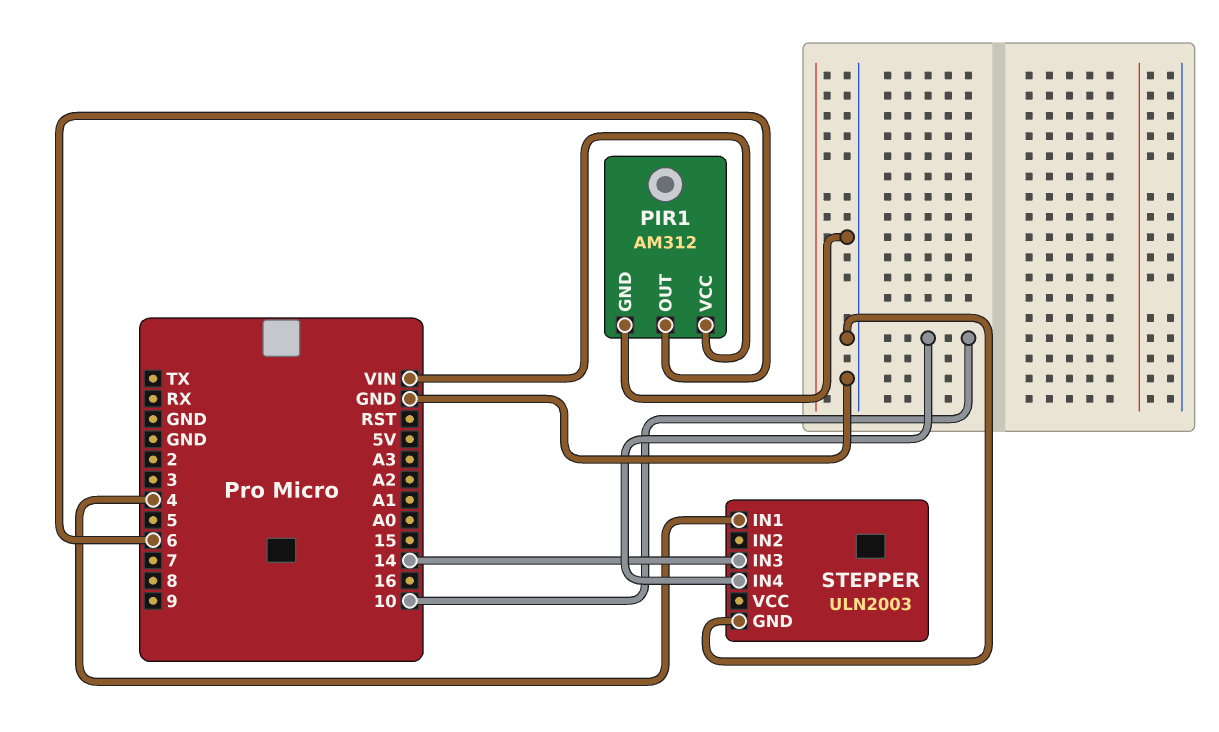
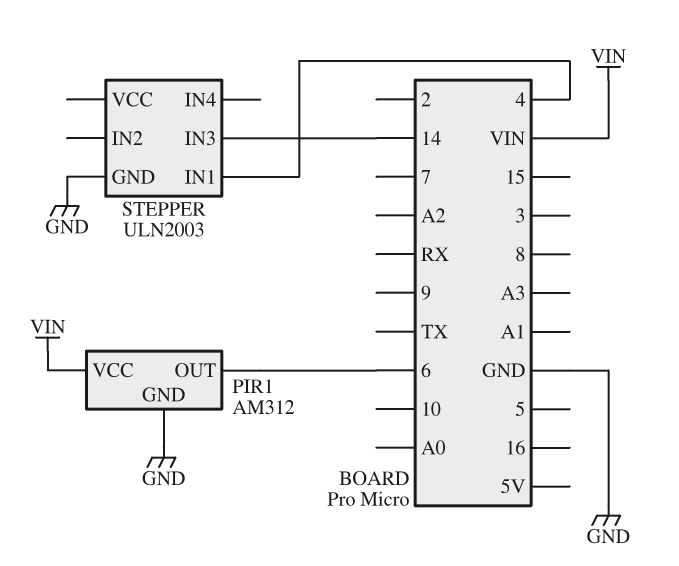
STEPPER pin IN4: 10 -> none

